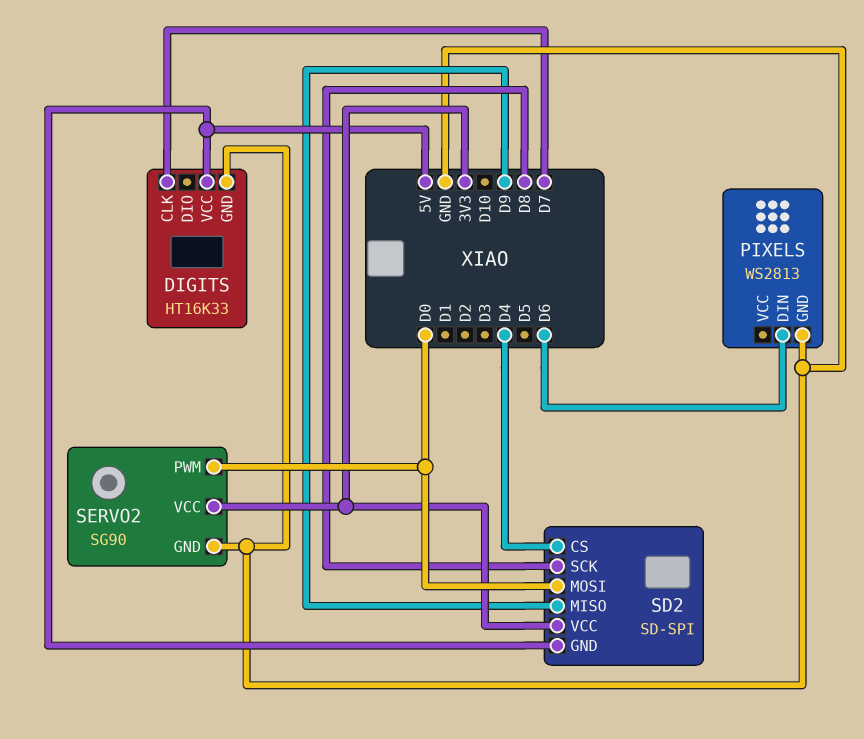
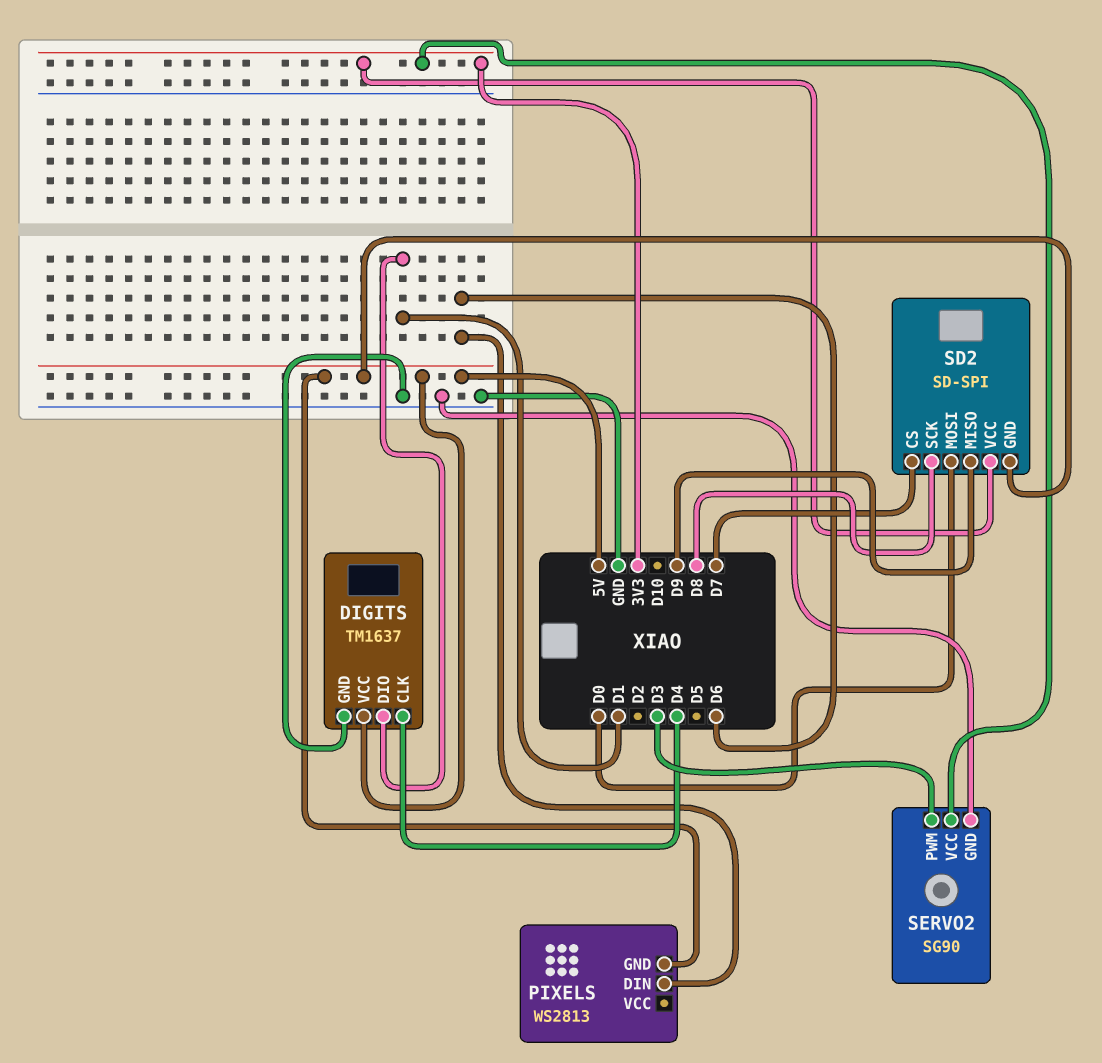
DIGITS: HT16K33 -> TM1637
DIGITS pin CLK: D7 -> D4
DIGITS pin DIO: none -> D1
PIXELS pin GND: GND -> 5V
SD2 pin CS: D4 -> D7
SERVO2 pin PWM: D0 -> D3

